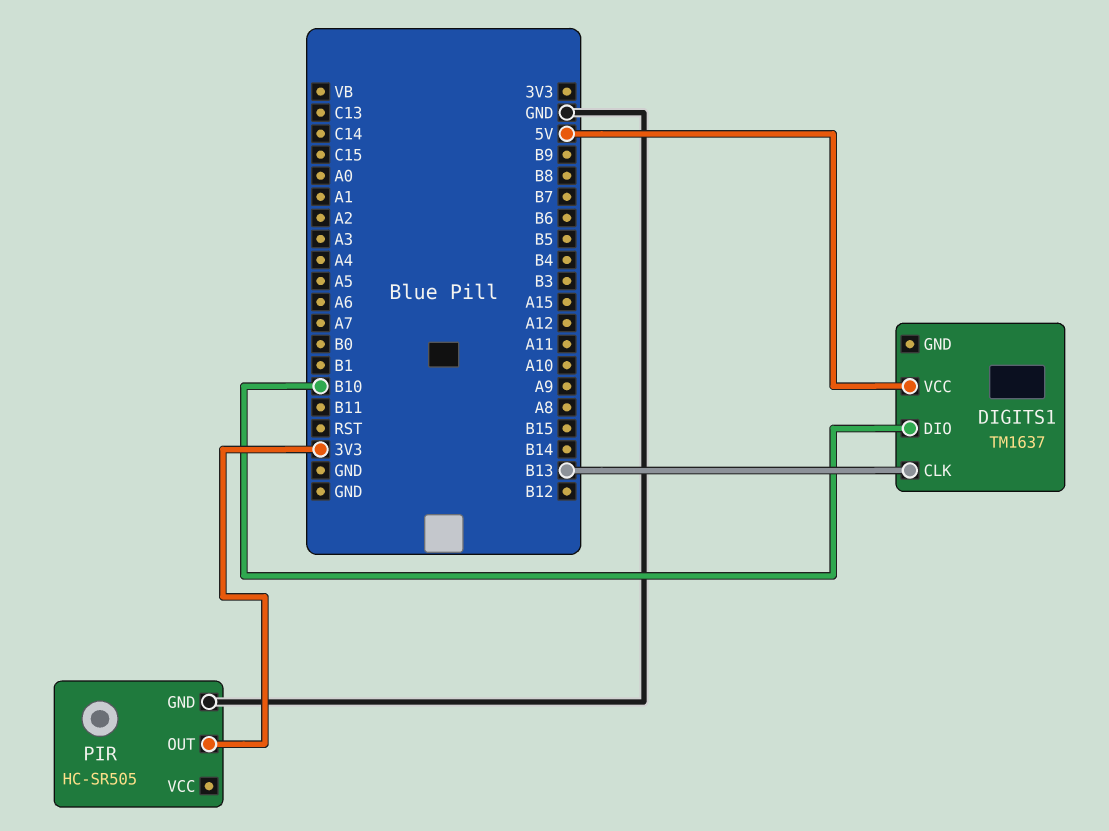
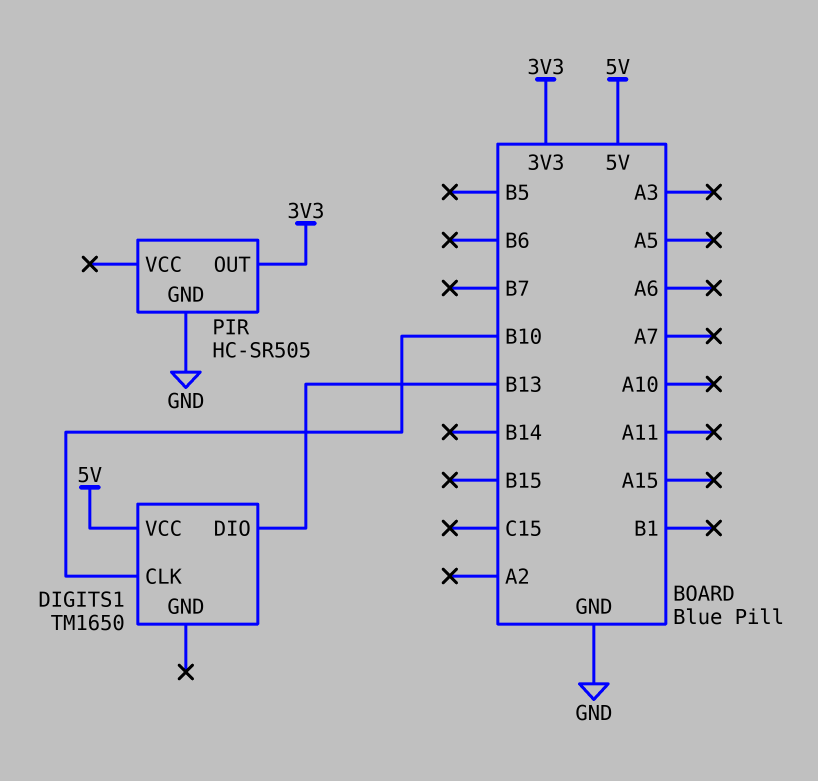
DIGITS1: TM1637 -> TM1650
DIGITS1 pin CLK: B13 -> B10
DIGITS1 pin DIO: B10 -> B13

